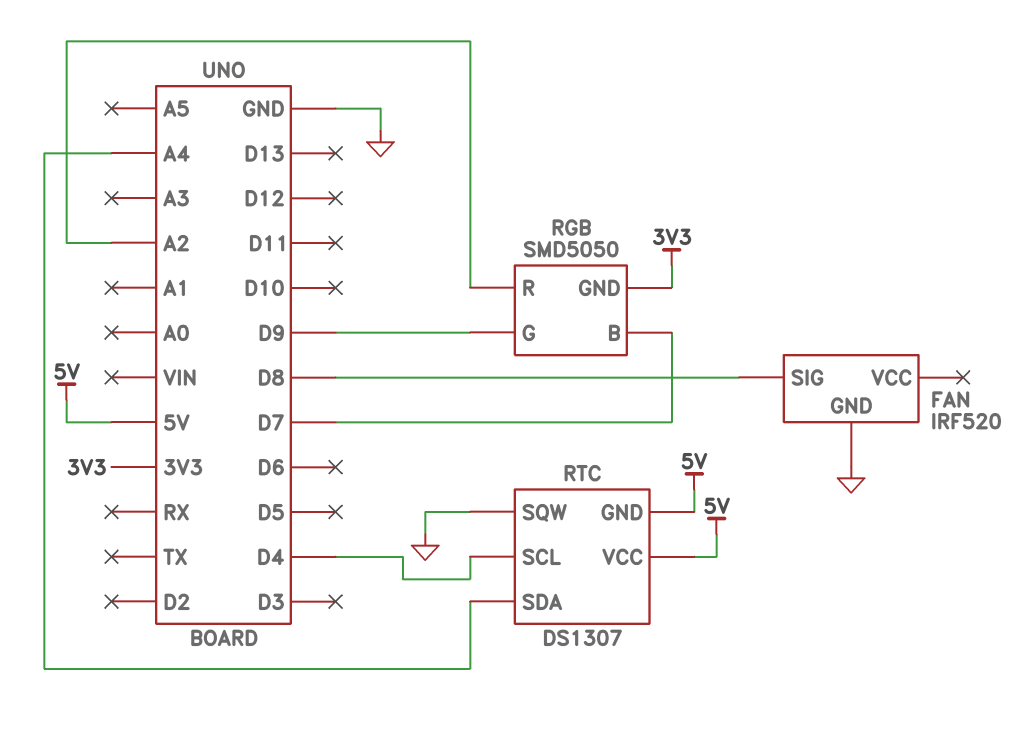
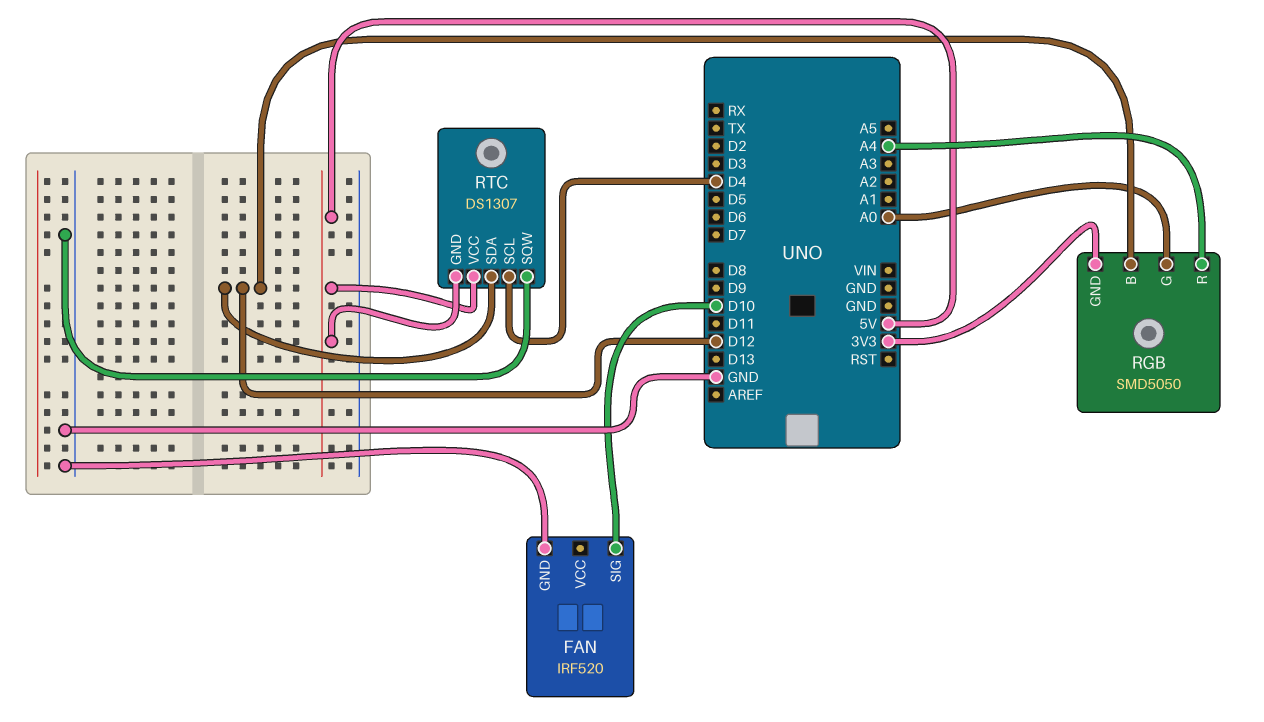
FAN pin SIG: D8 -> D10
RGB pin B: D7 -> D12
RGB pin G: D9 -> A0
RGB pin R: A2 -> A4
RTC pin SDA: A4 -> D12

